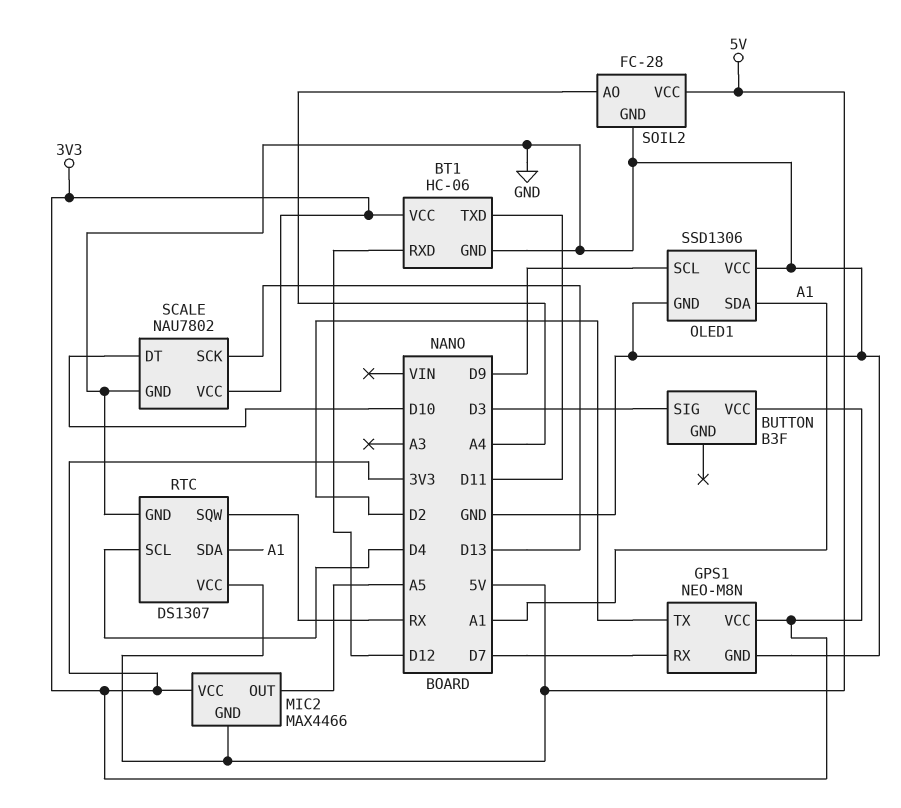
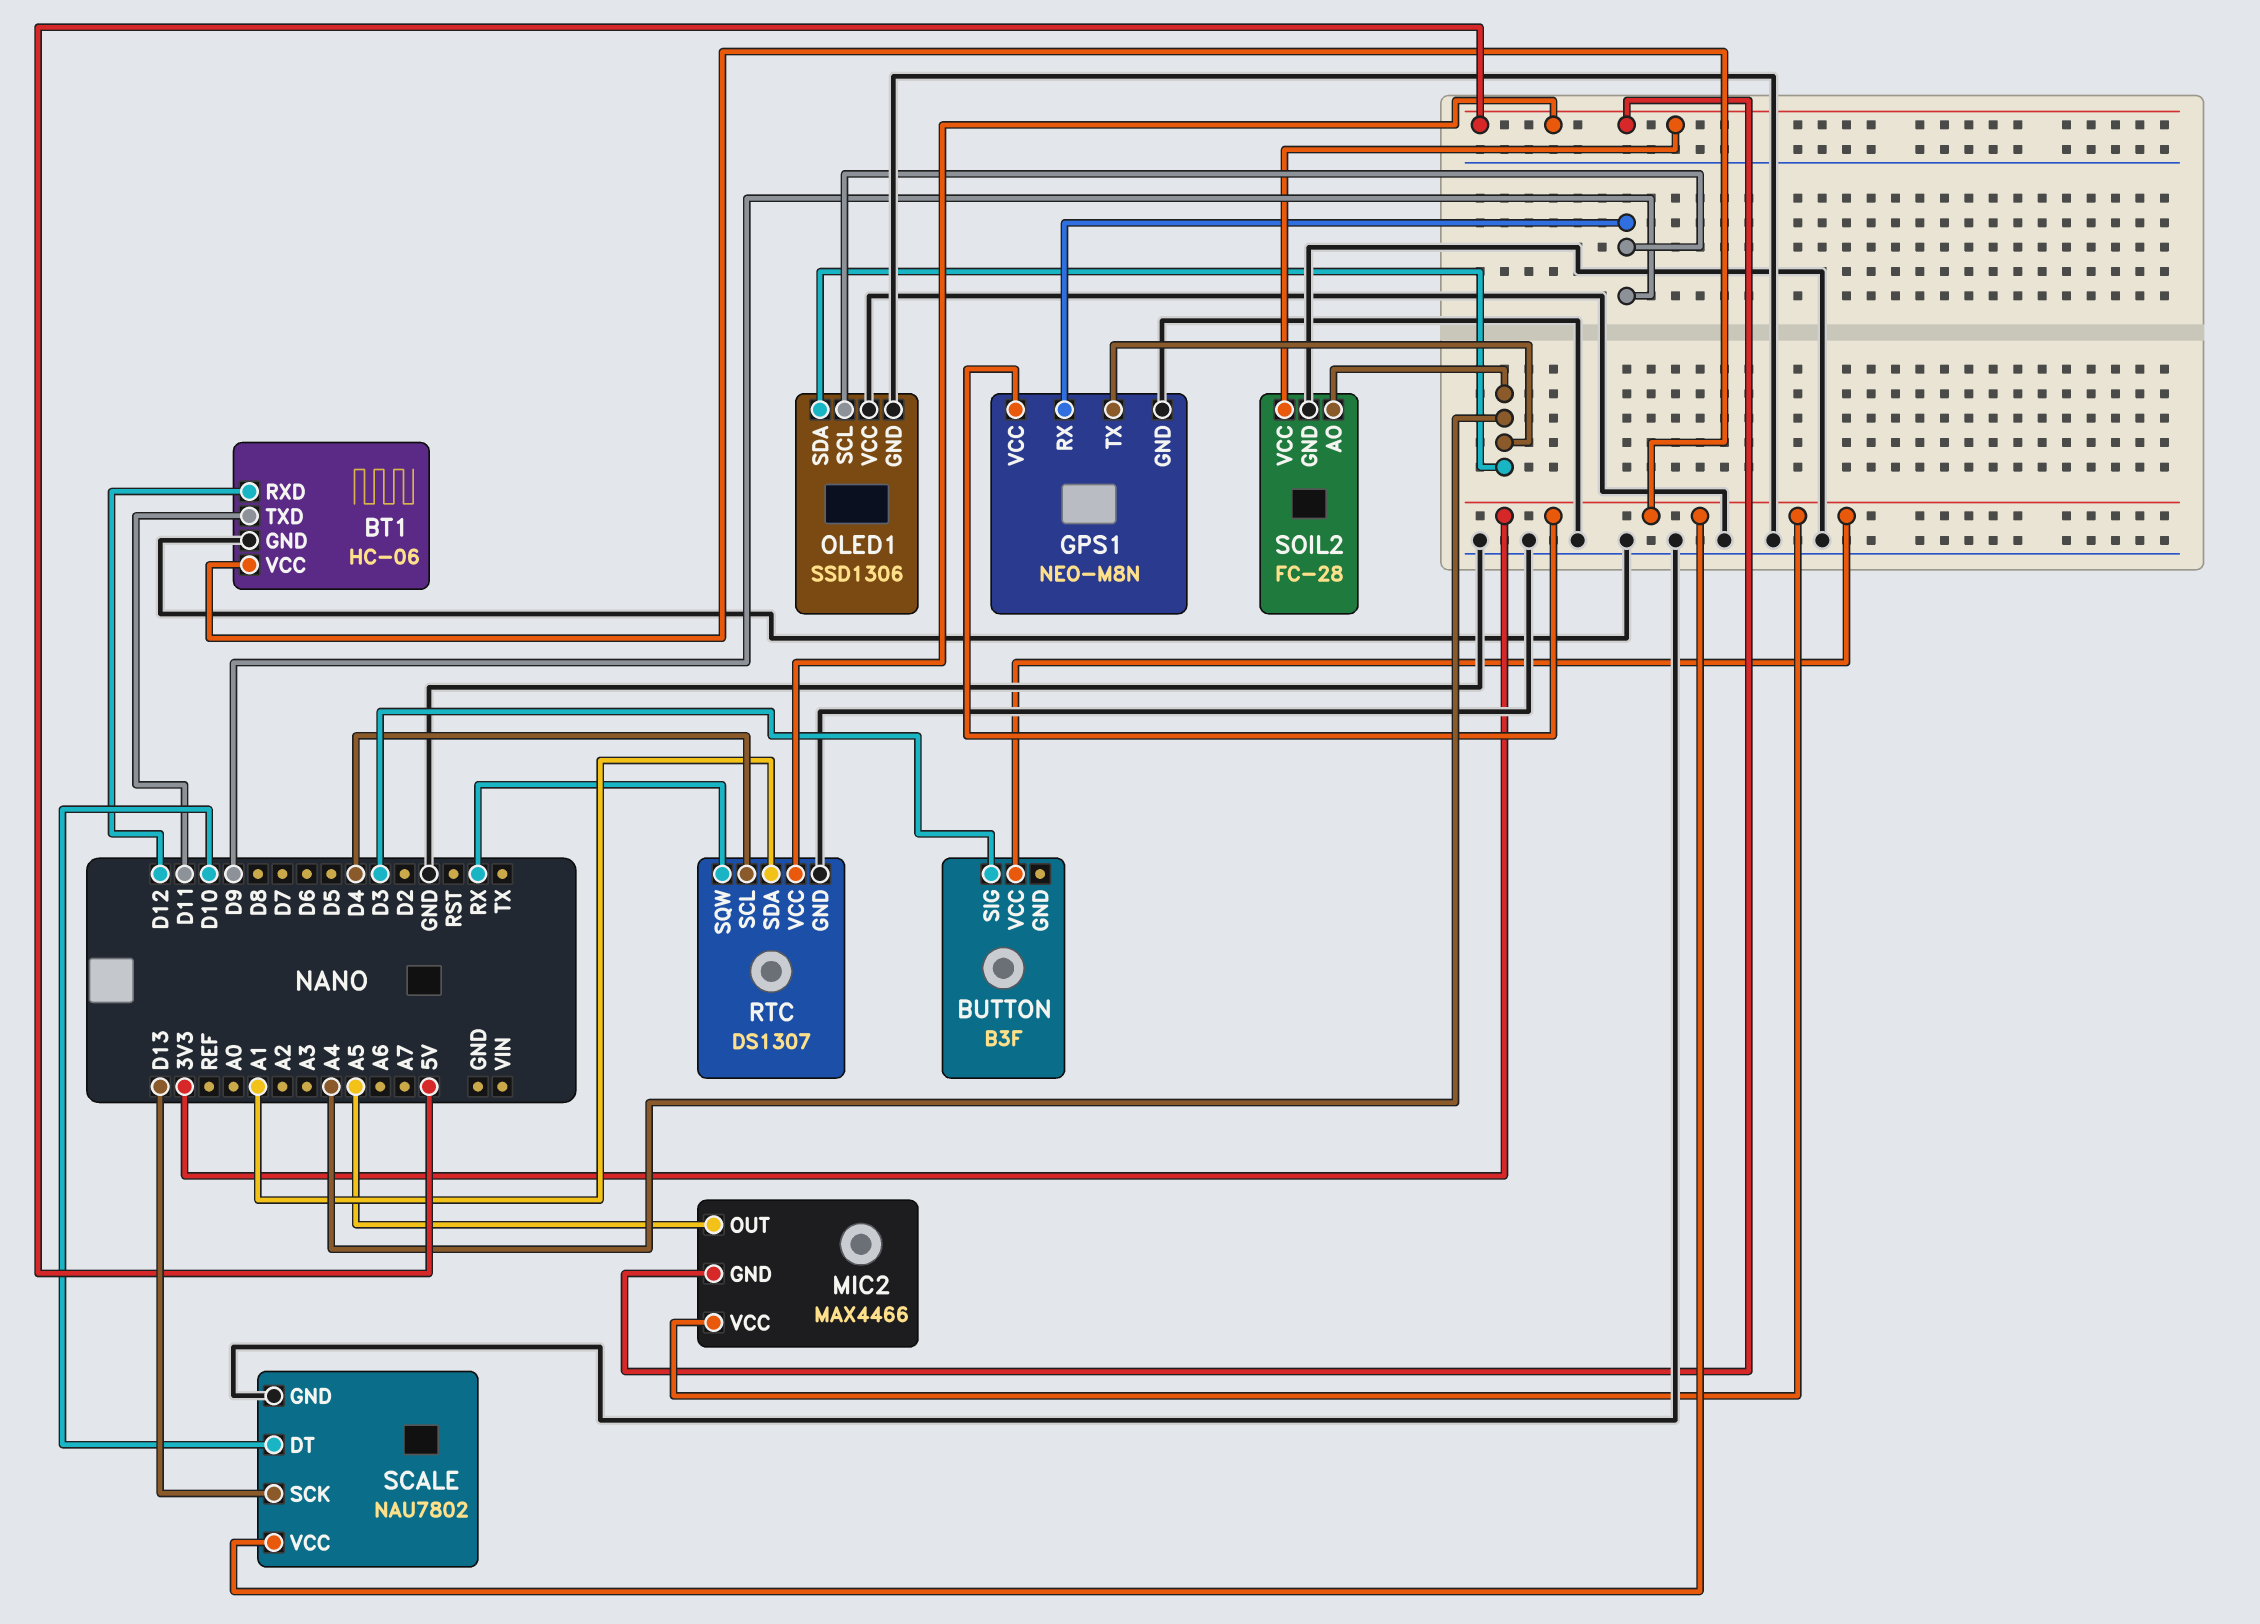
GPS1 pin RX: D7 -> D9
GPS1 pin TX: D2 -> A4
OLED1 pin SDA: A1 -> A4

